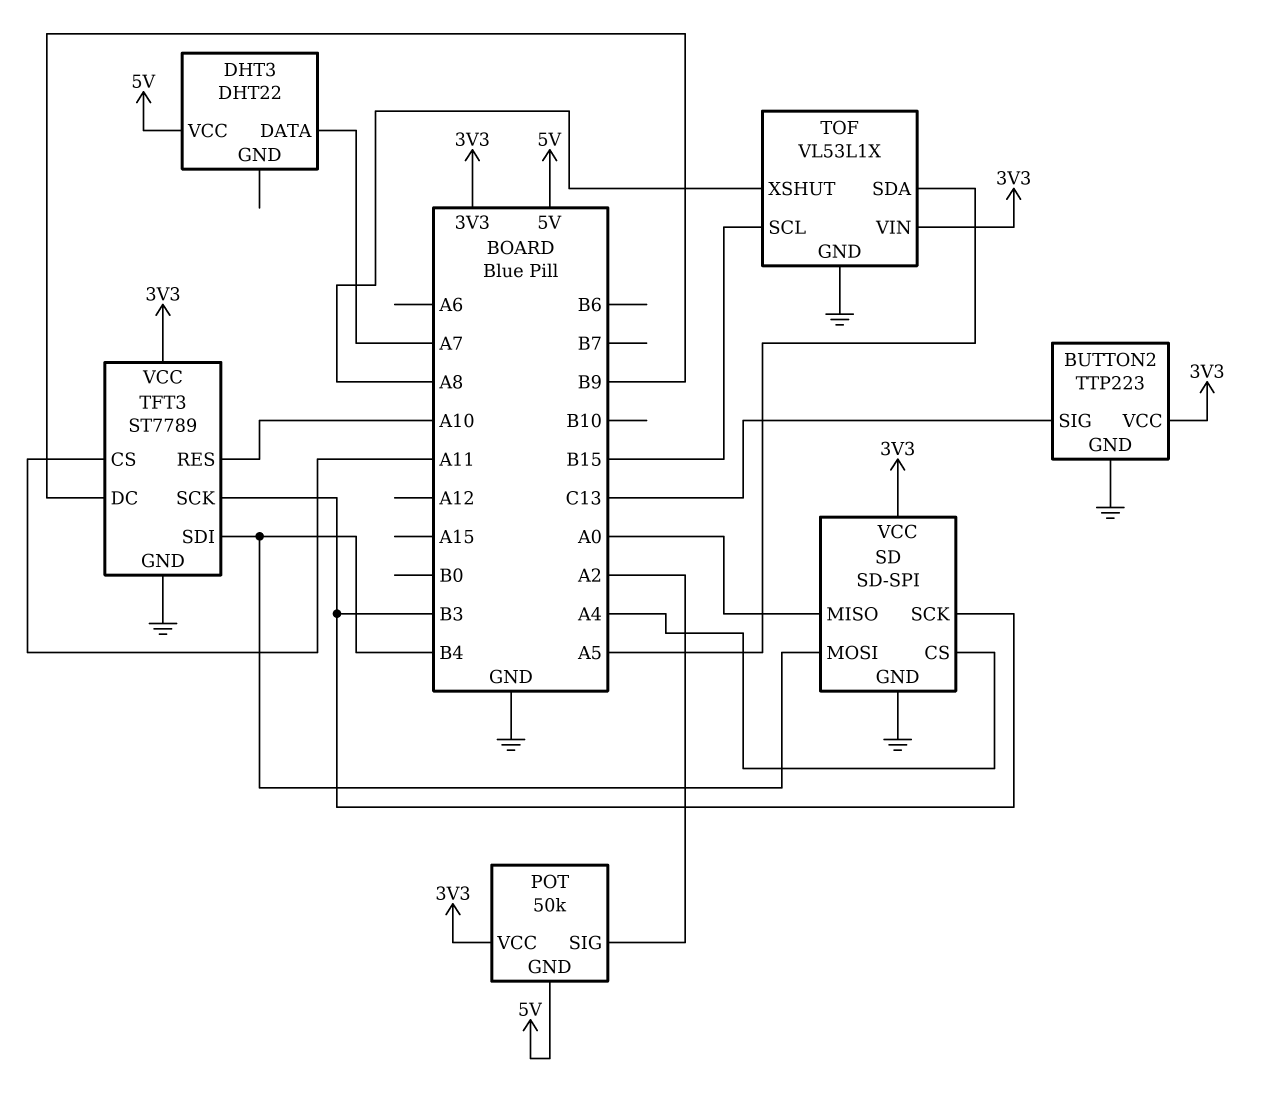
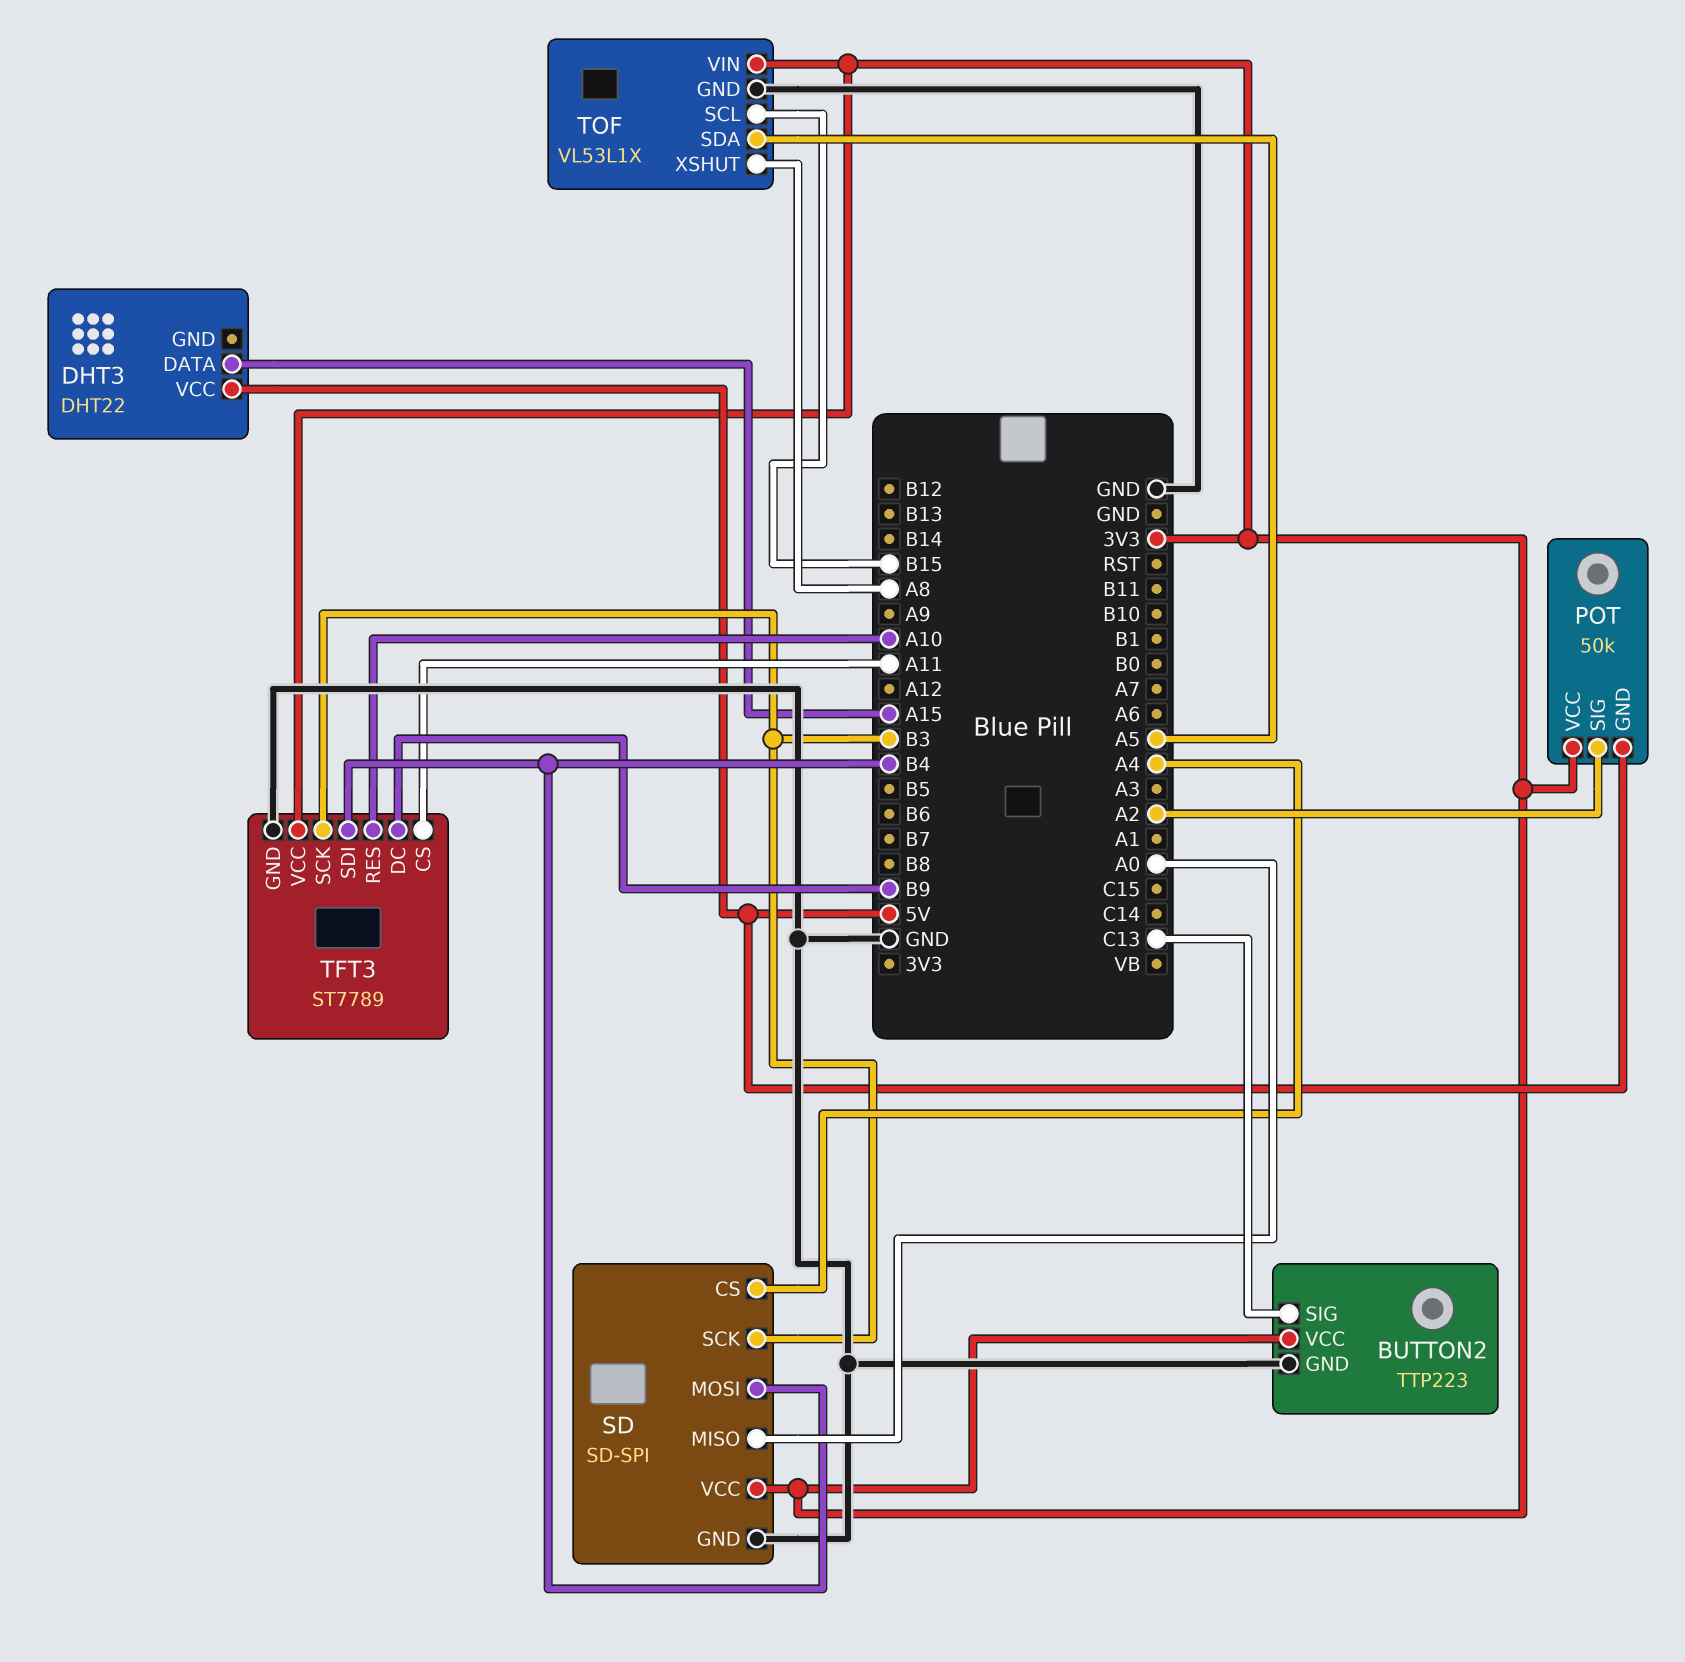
DHT3 pin DATA: A7 -> A15

